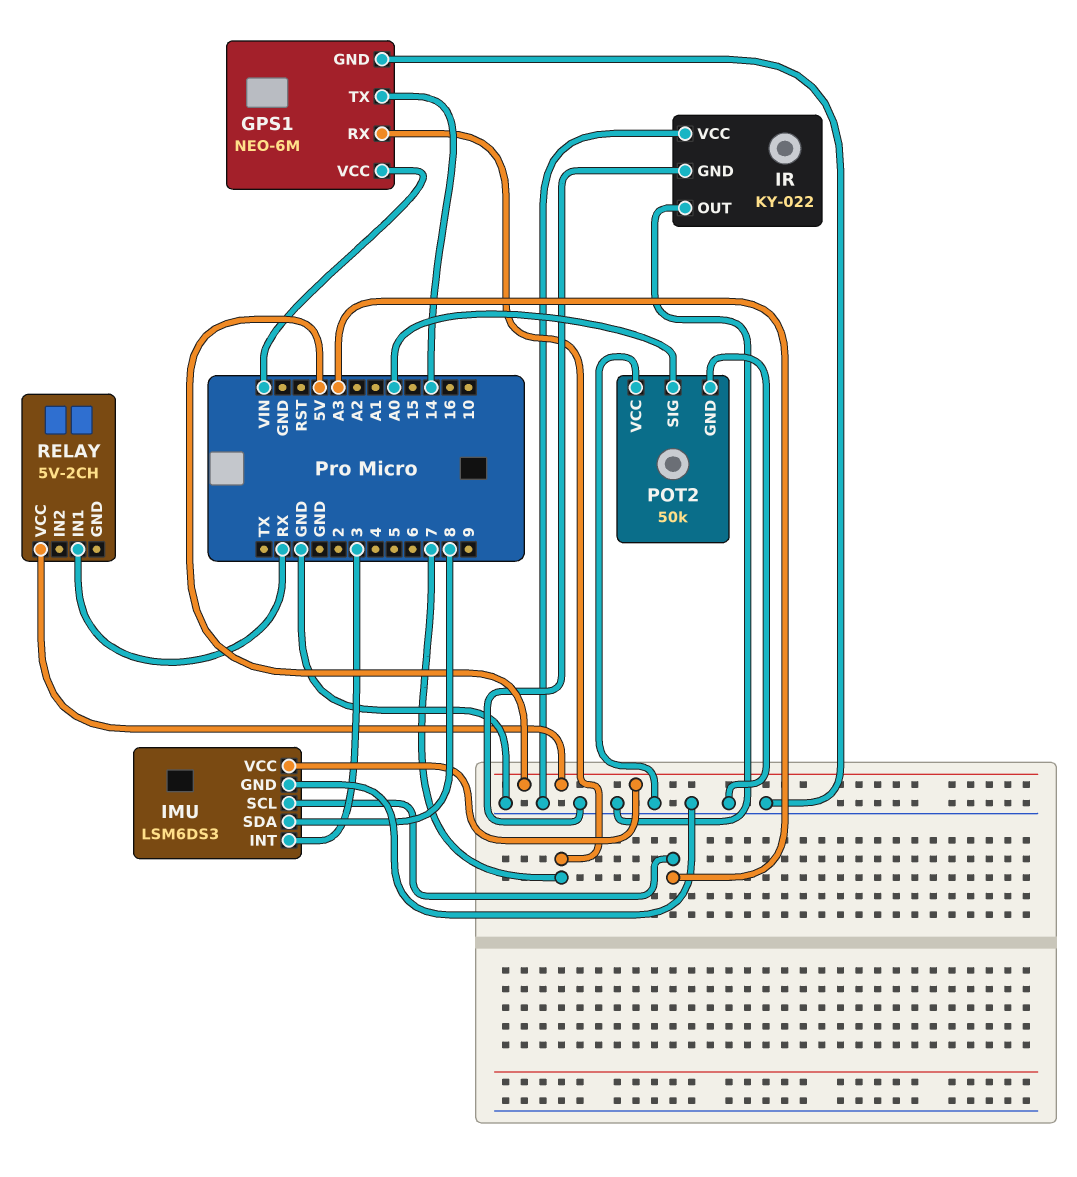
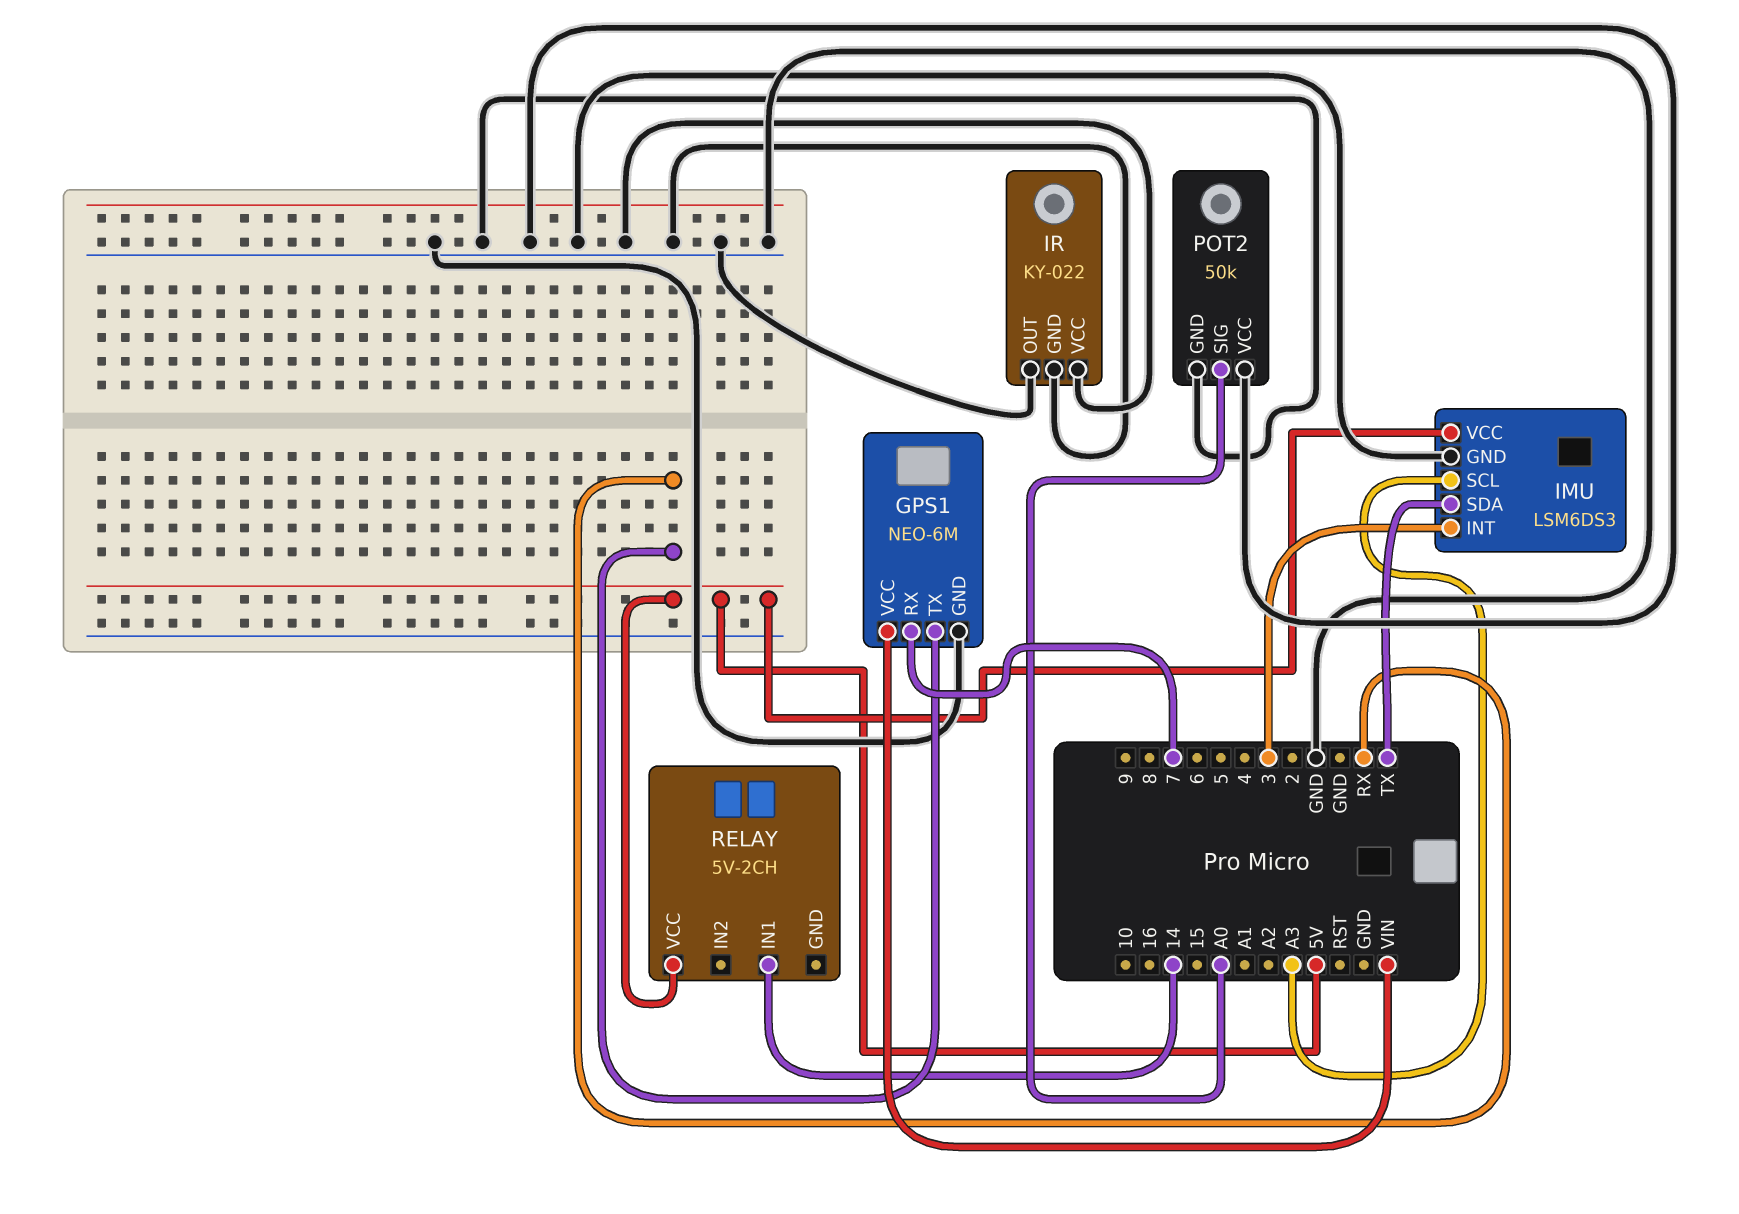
GPS1 pin TX: 14 -> RX
IMU pin SDA: 8 -> TX
RELAY pin IN1: RX -> 14

